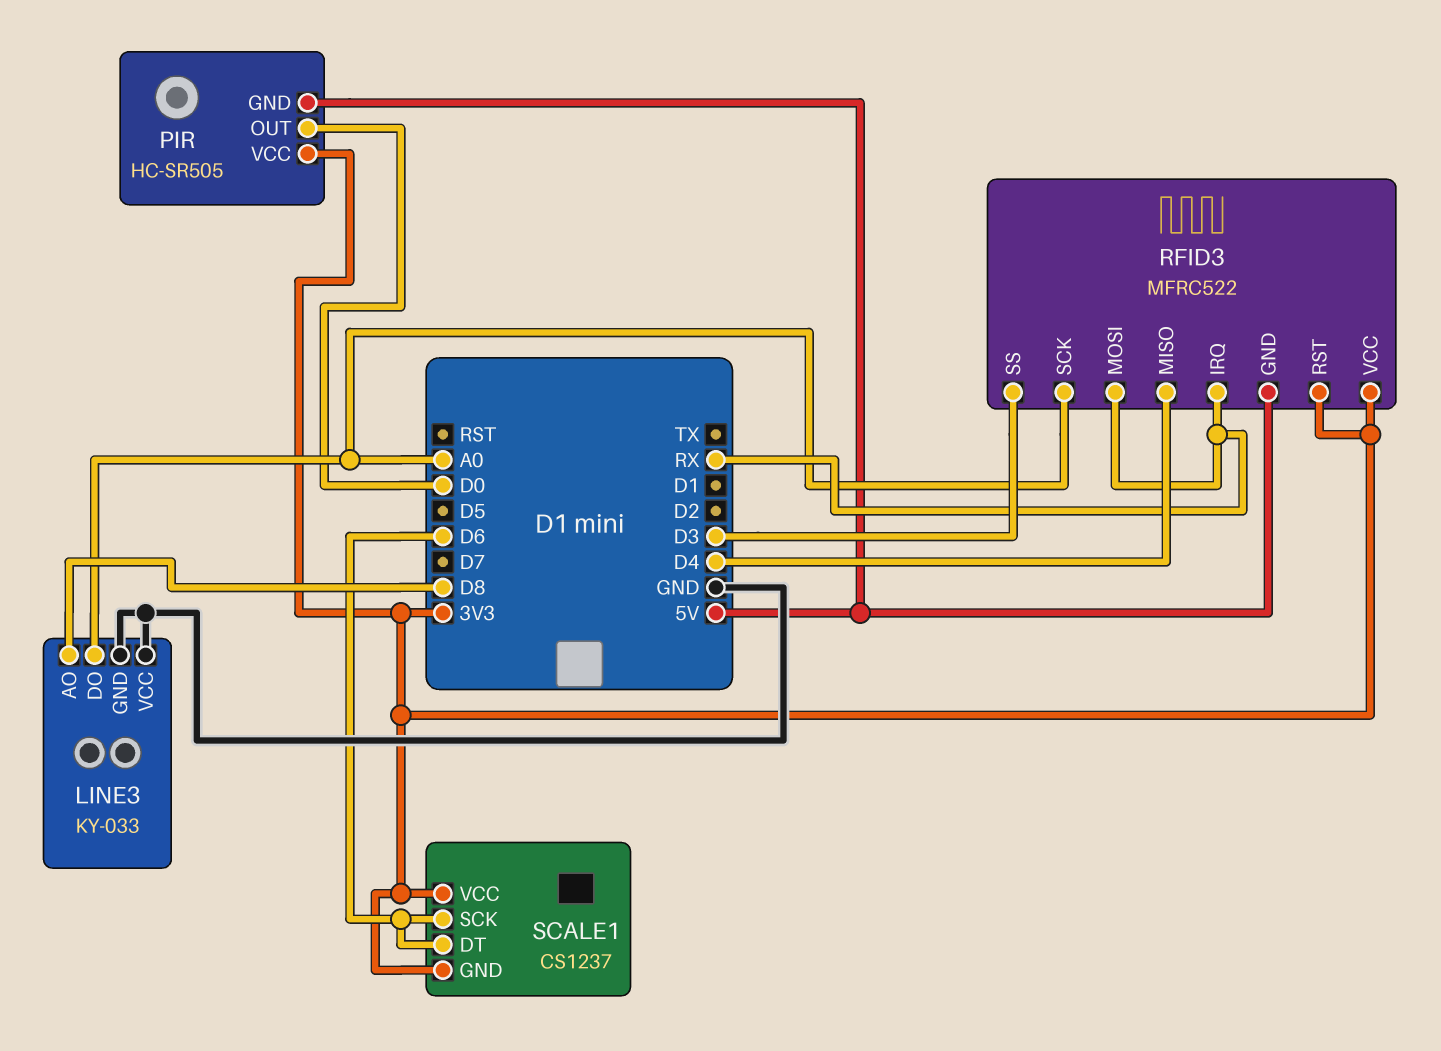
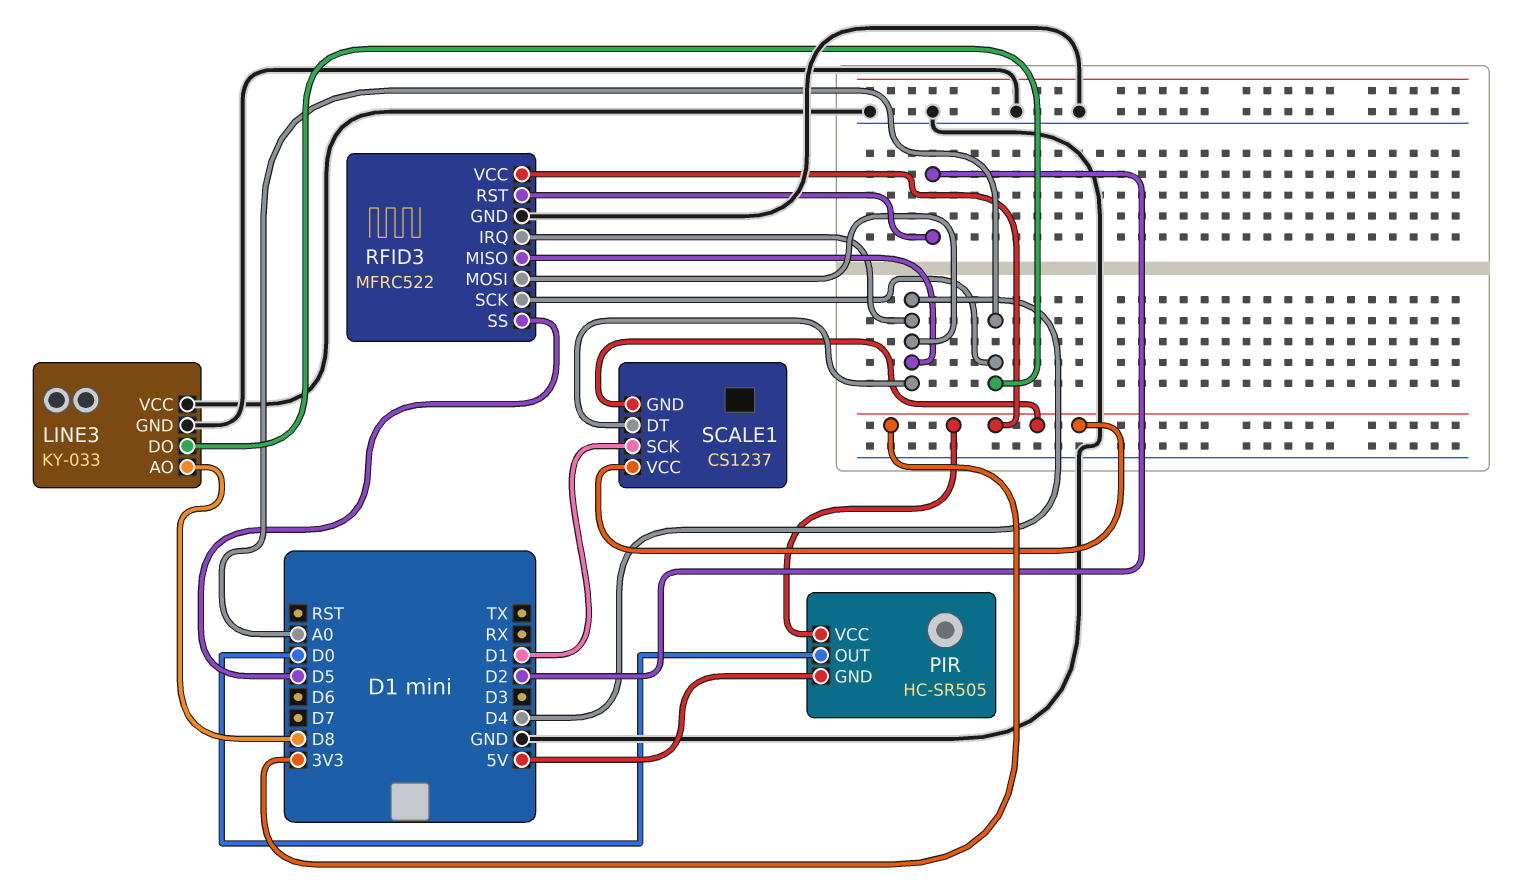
RFID3 pin GND: 5V -> GND
RFID3 pin IRQ: RX -> D4
RFID3 pin MOSI: RX -> D4
RFID3 pin RST: 3V3 -> D2
RFID3 pin SS: D3 -> D5
SCALE1 pin DT: D6 -> D4
SCALE1 pin SCK: D6 -> D1

